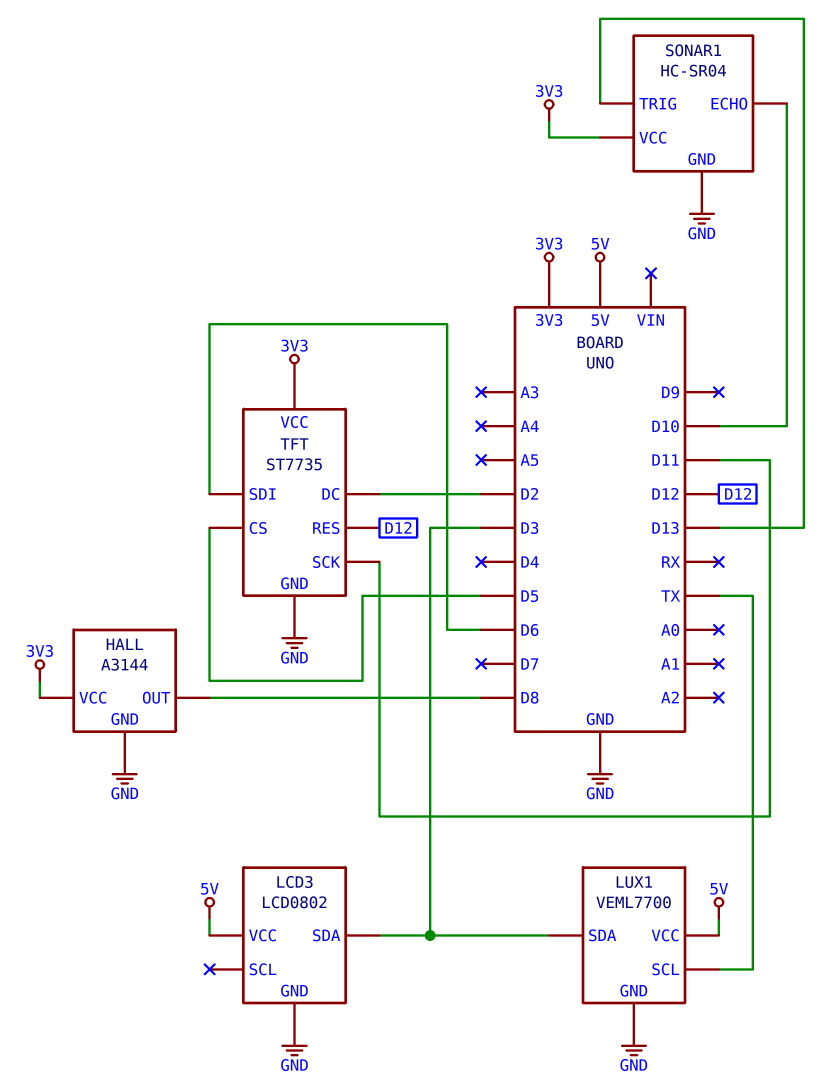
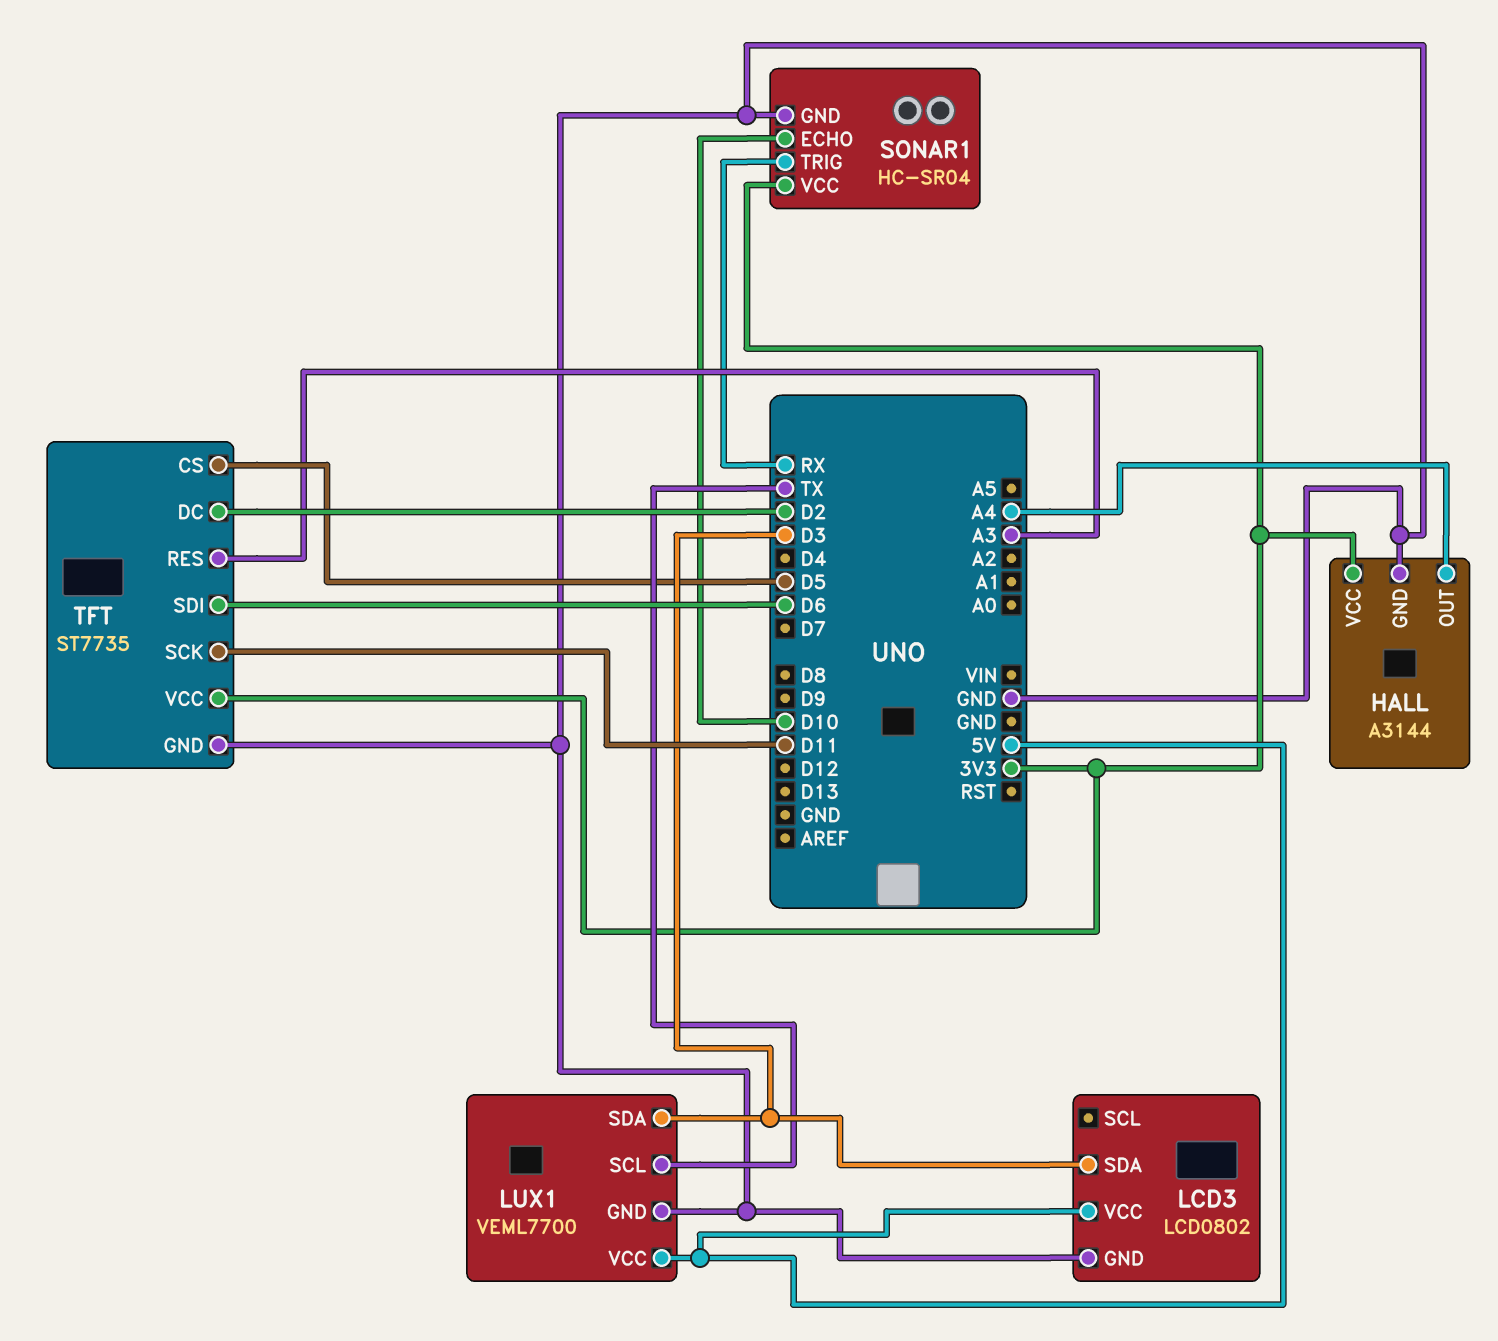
HALL pin OUT: D8 -> A4
SONAR1 pin TRIG: D13 -> RX
TFT pin RES: D12 -> A3

